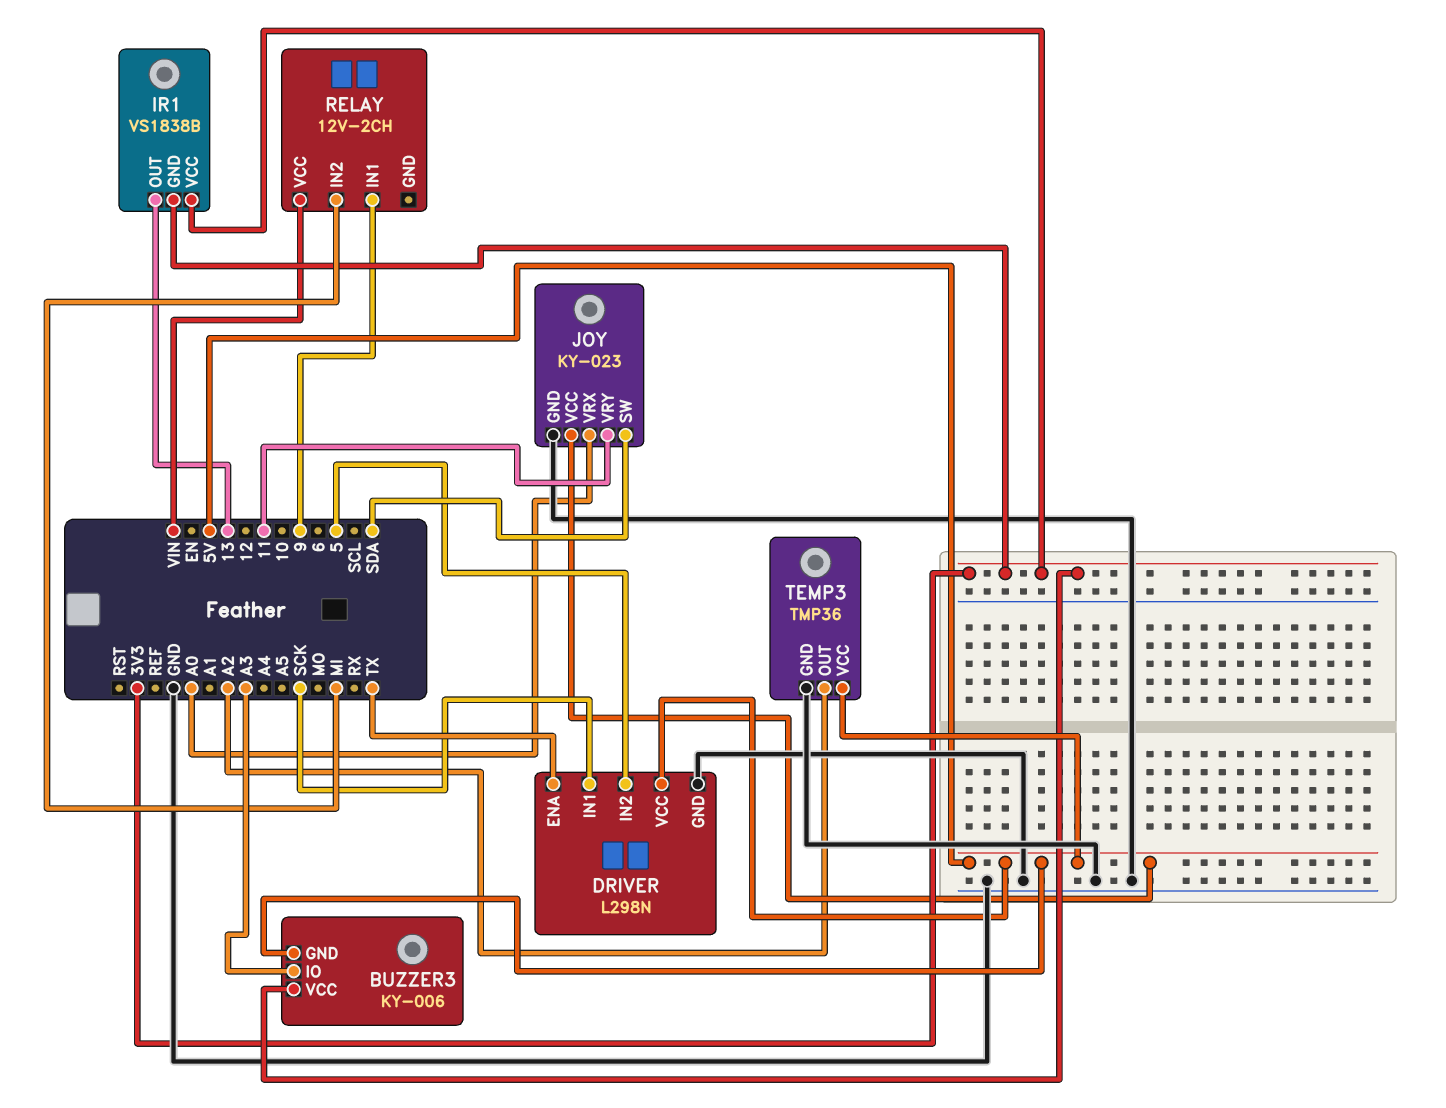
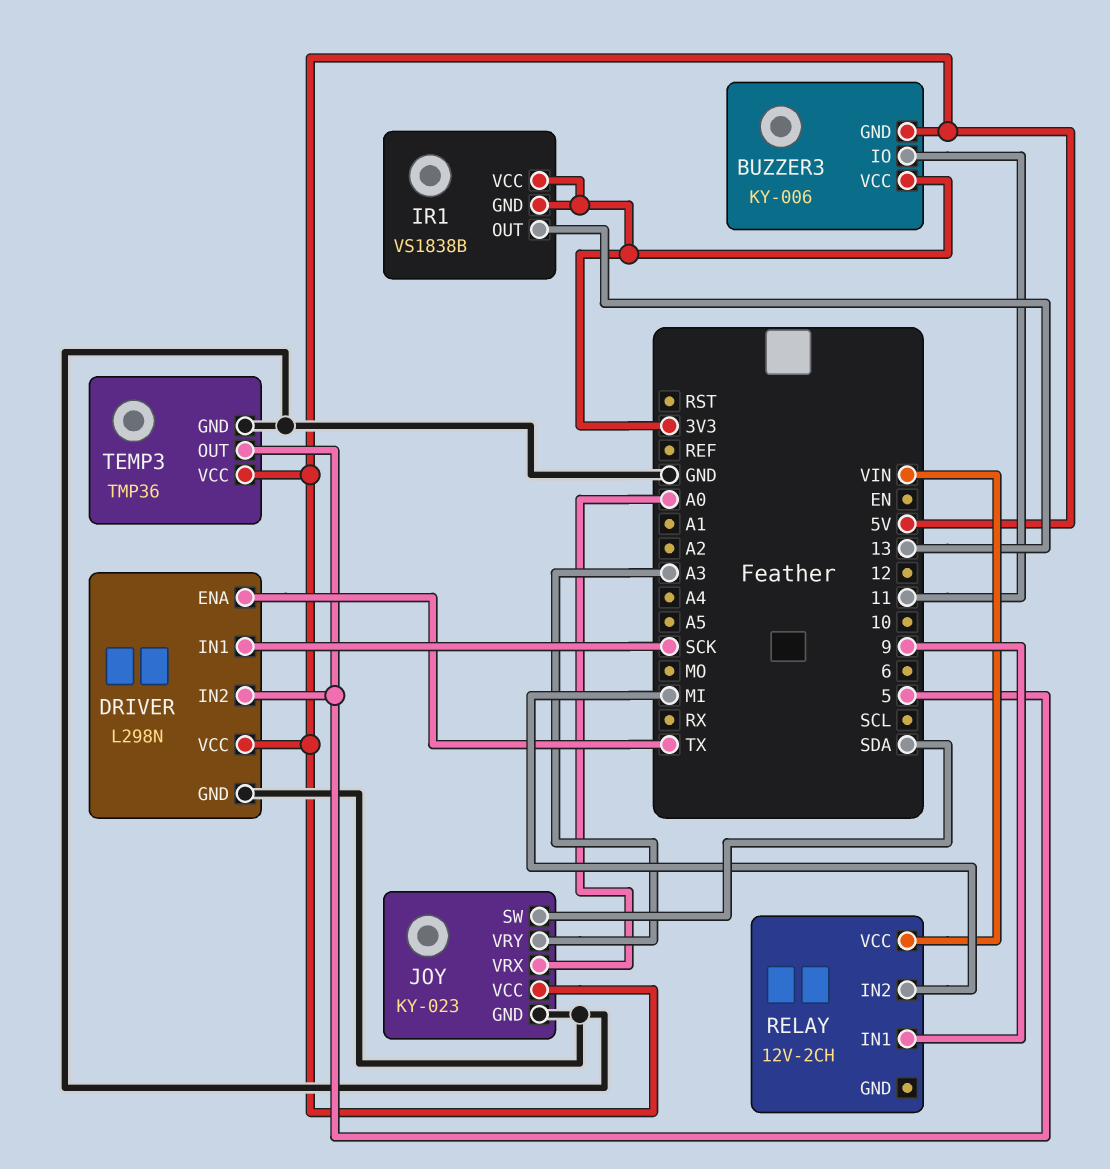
BUZZER3 pin IO: A3 -> 11
JOY pin VRY: 11 -> A3
TEMP3 pin OUT: A2 -> 5

